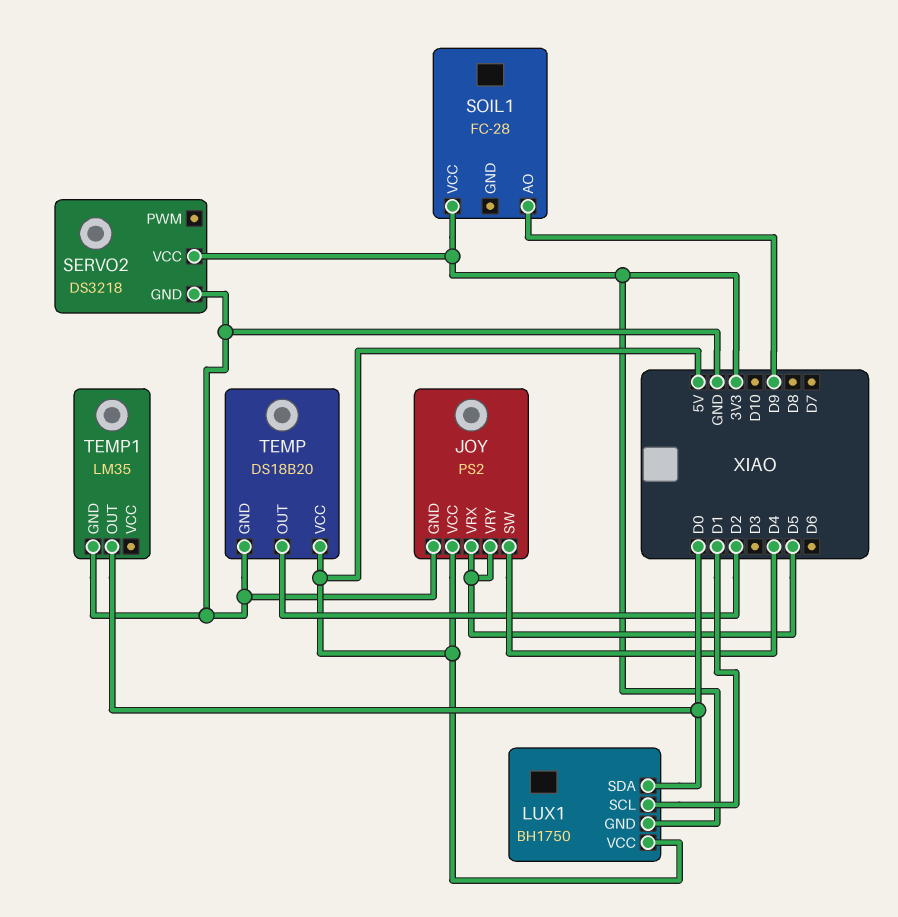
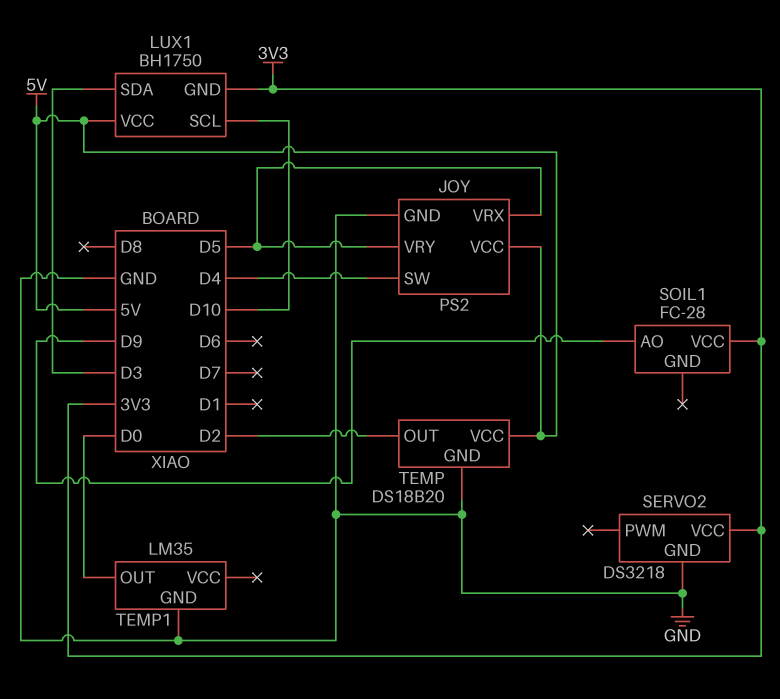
LUX1 pin SCL: D1 -> D10
LUX1 pin SDA: D0 -> D3

